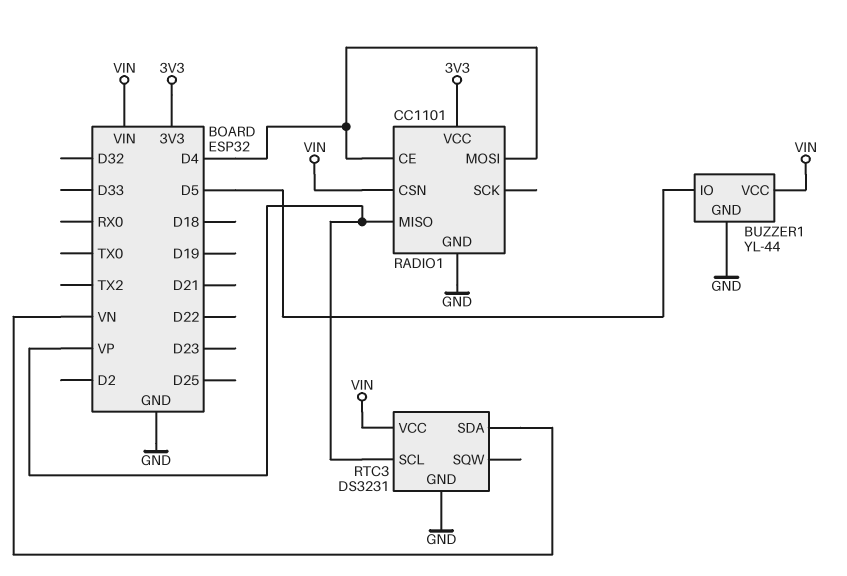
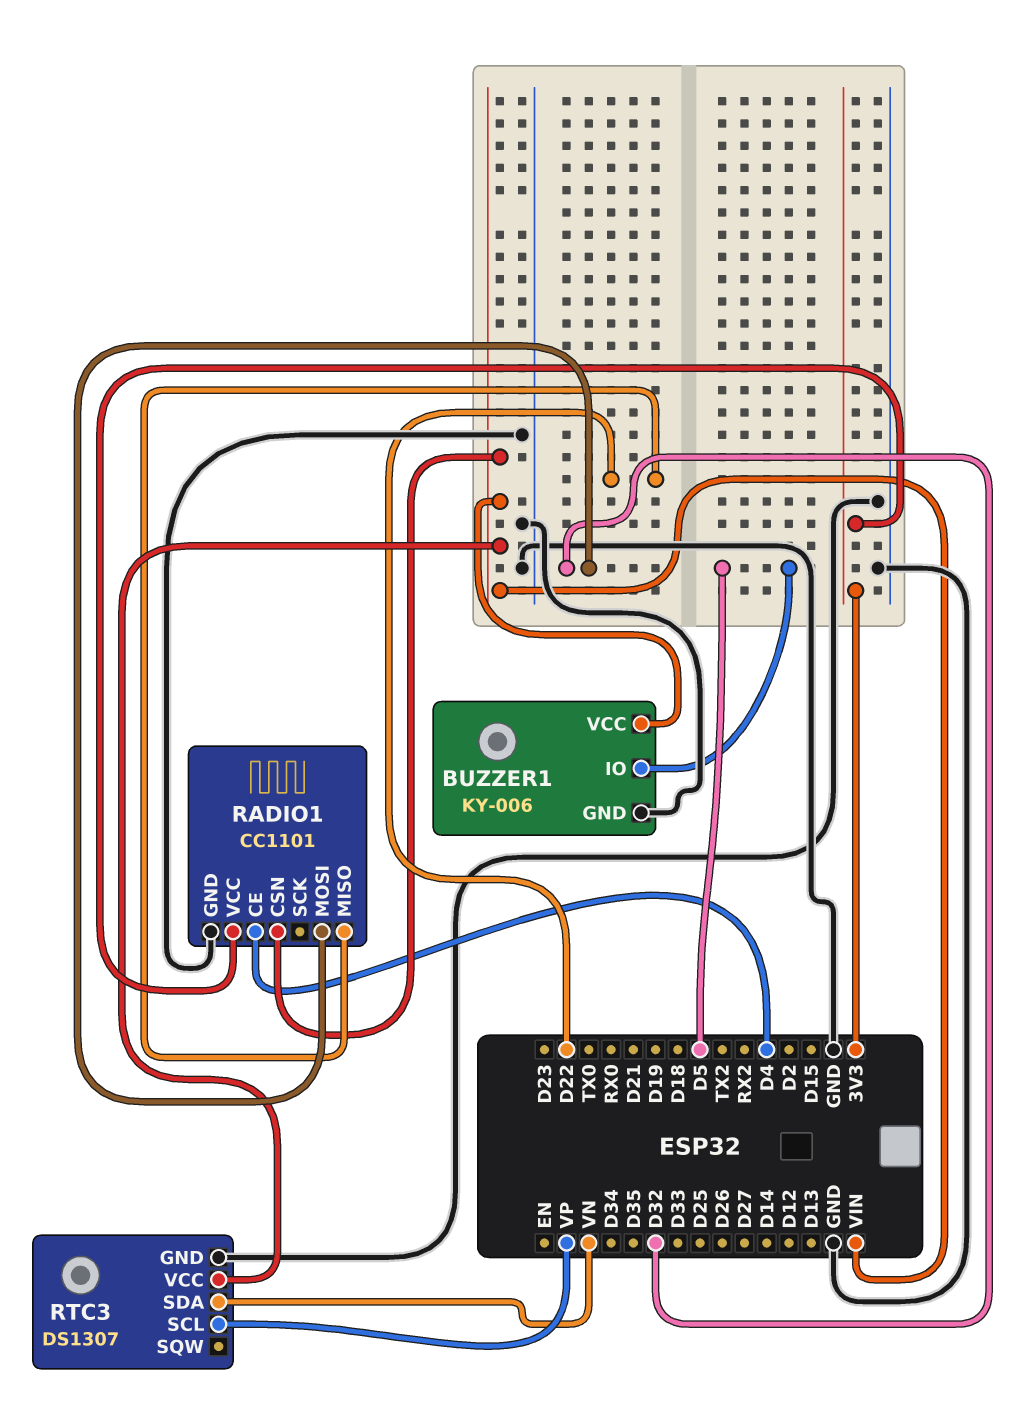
BUZZER1: YL-44 -> KY-006
RADIO1 pin MISO: VP -> D22
RADIO1 pin MOSI: D4 -> D32
RTC3: DS3231 -> DS1307

